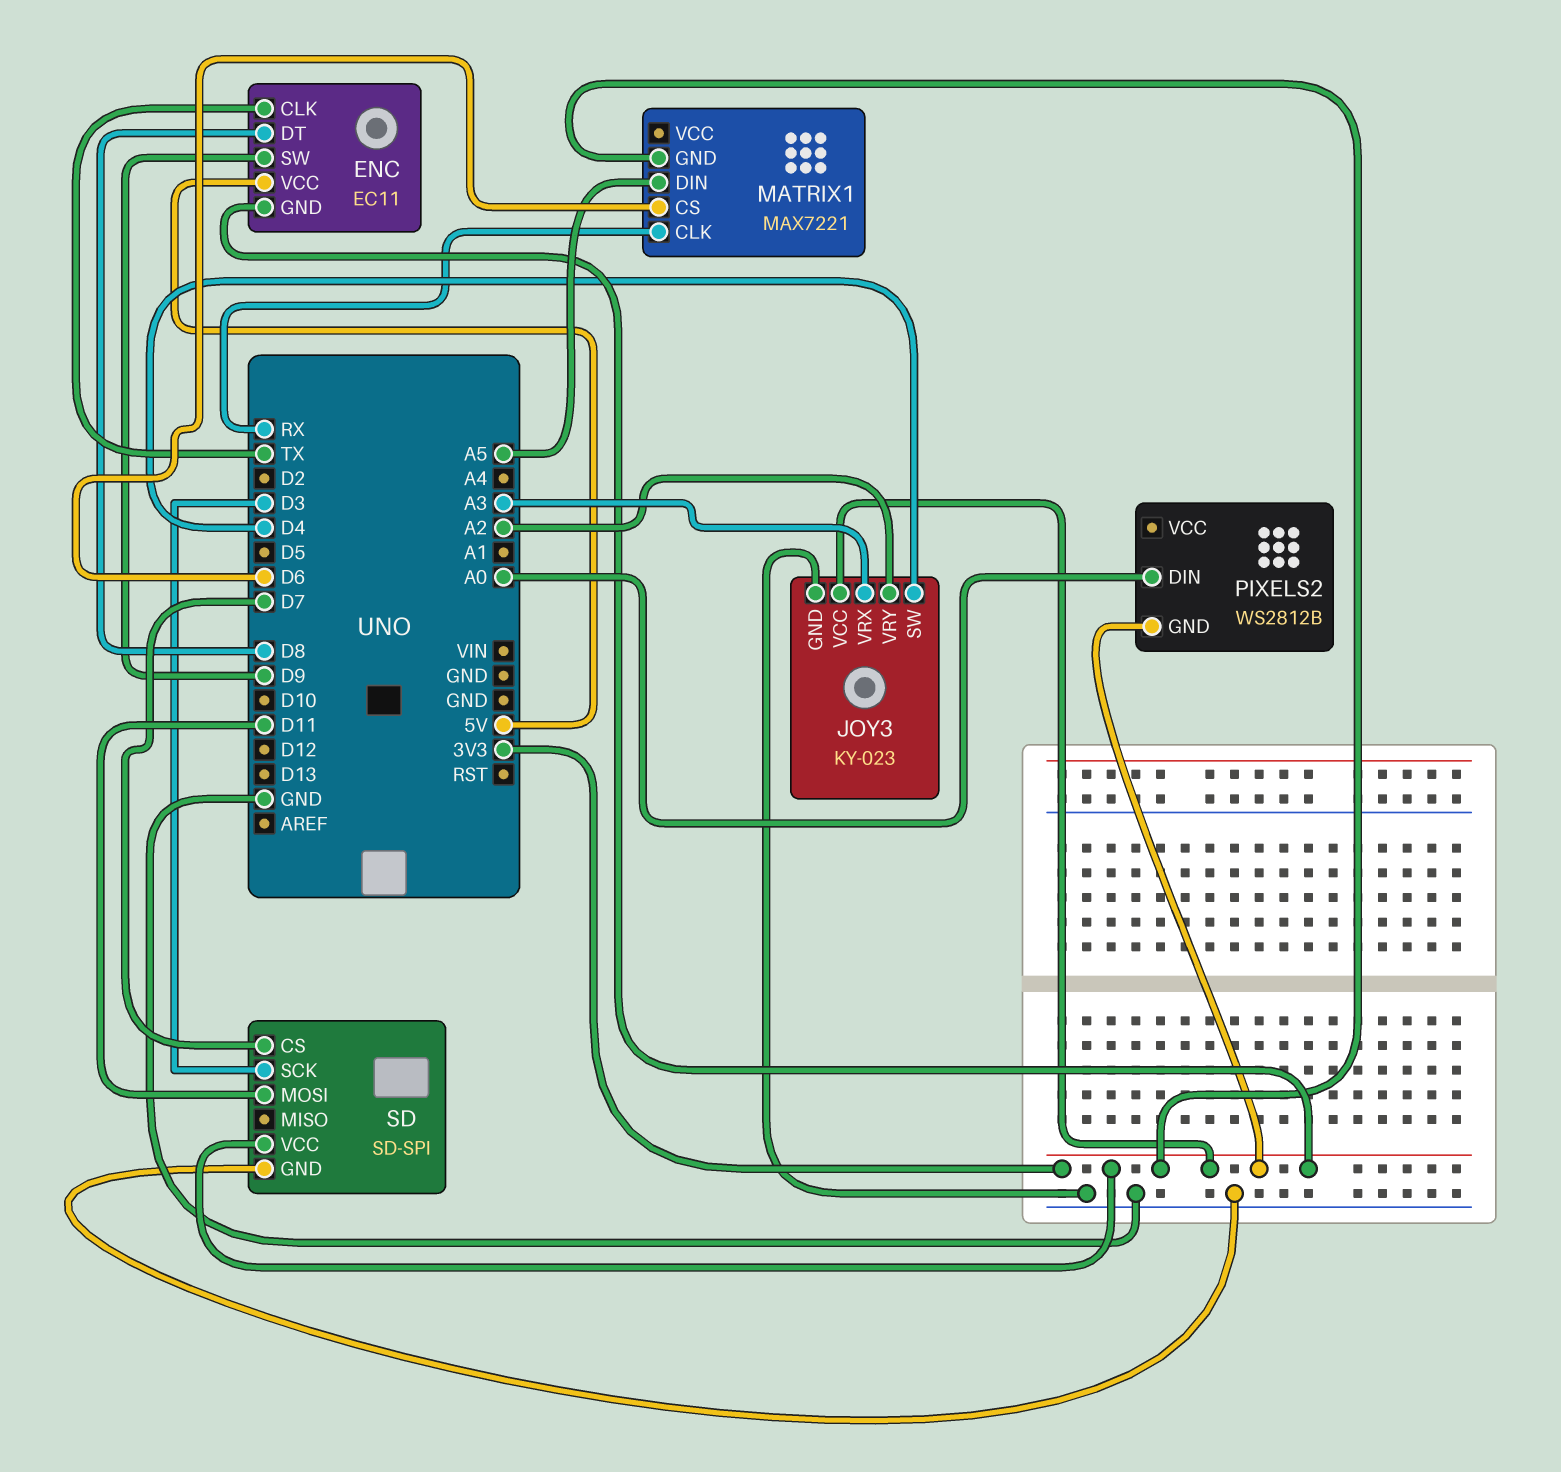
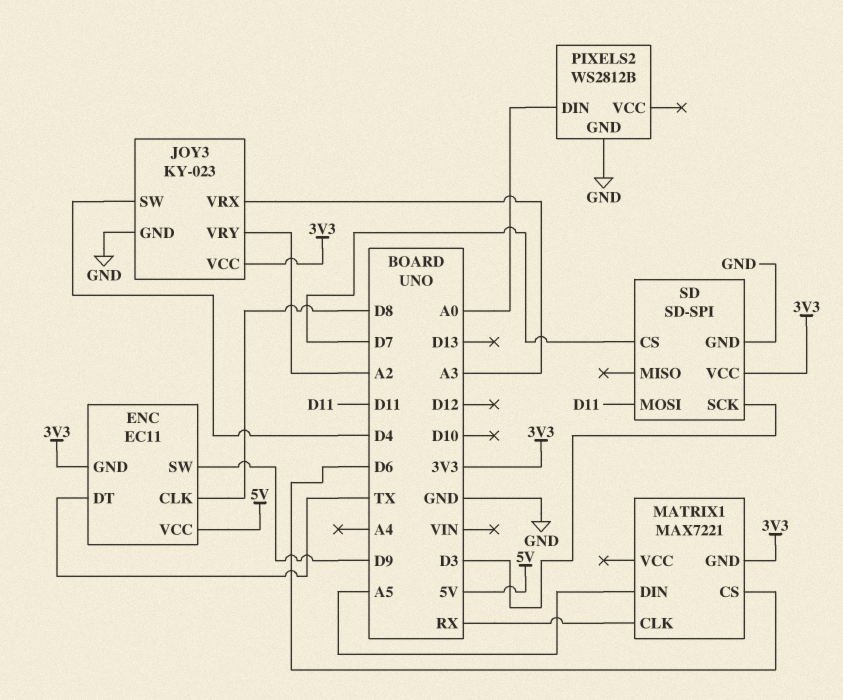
ENC pin CLK: TX -> D8
ENC pin DT: D8 -> TX
PIXELS2 pin GND: 3V3 -> GND

